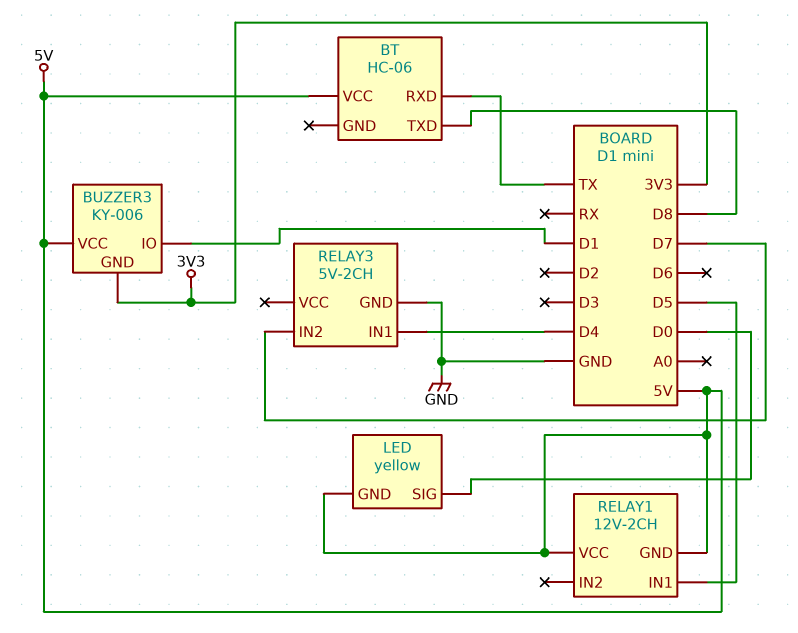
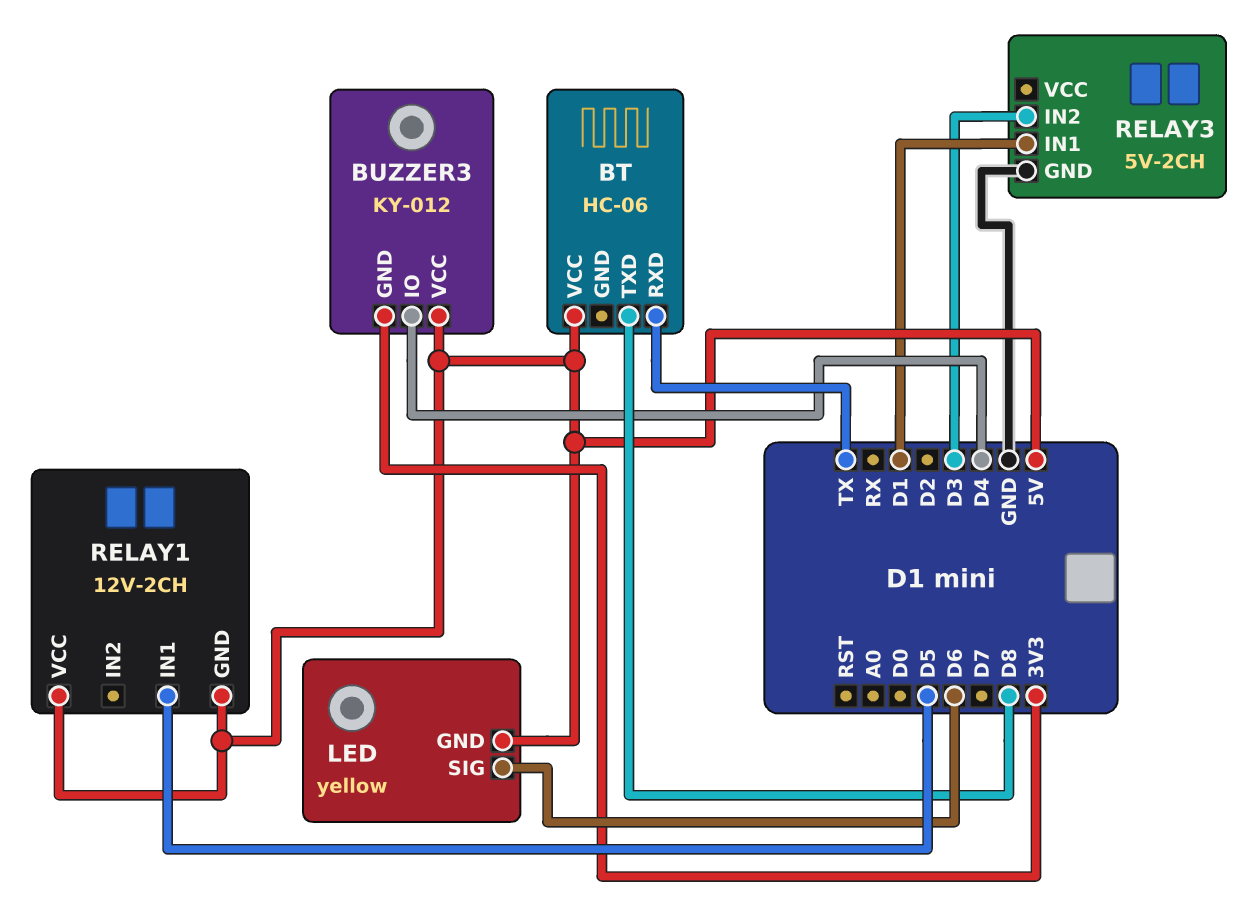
BUZZER3: KY-006 -> KY-012
BUZZER3 pin IO: D1 -> D4
LED pin SIG: D0 -> D6
RELAY3 pin IN1: D4 -> D1
RELAY3 pin IN2: D7 -> D3

